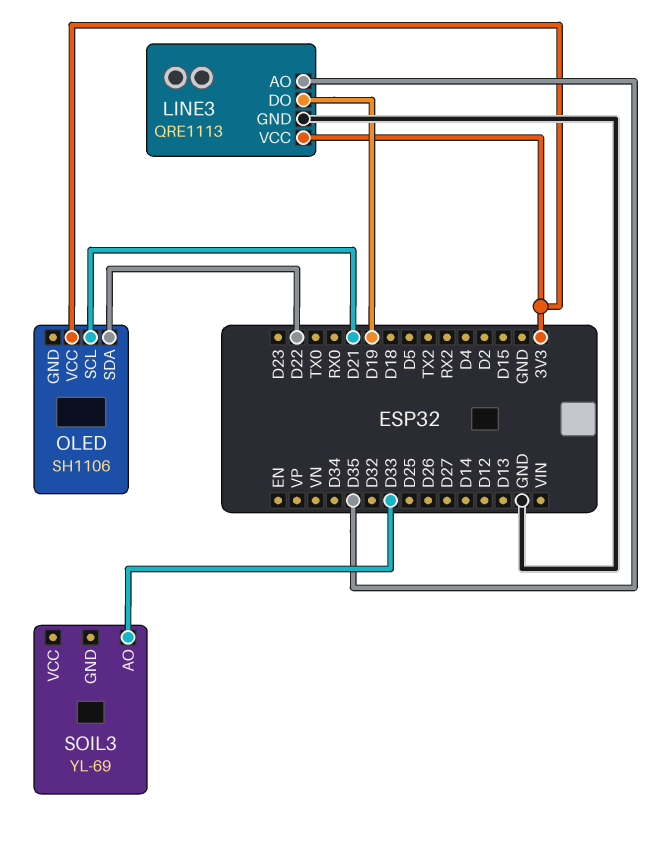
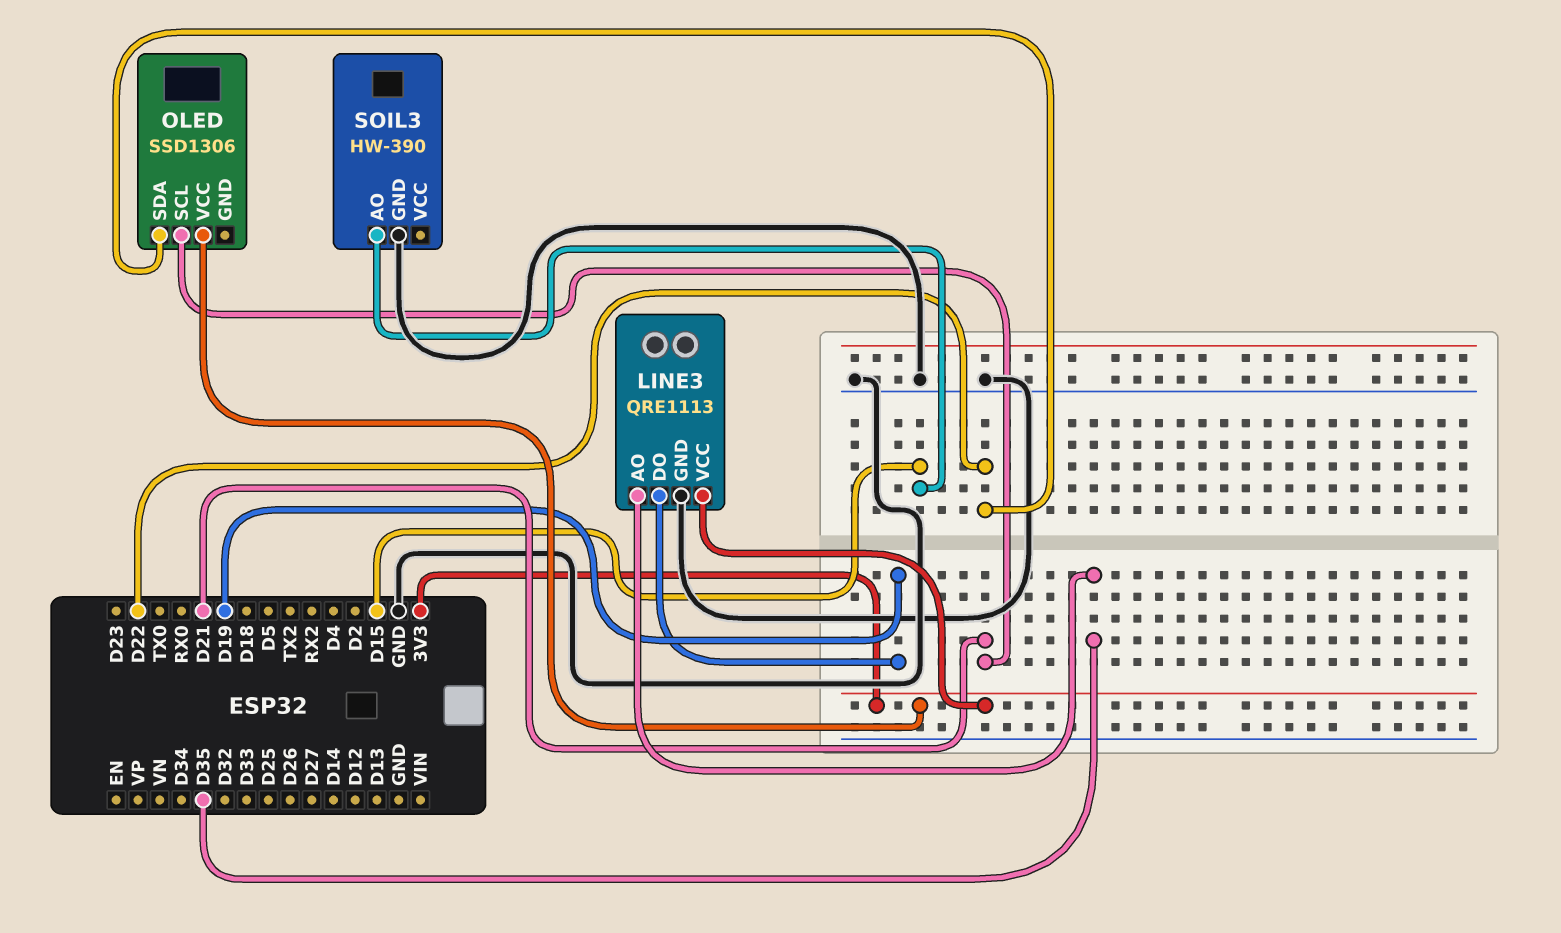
OLED: SH1106 -> SSD1306
SOIL3: YL-69 -> HW-390
SOIL3 pin AO: D33 -> D15
SOIL3 pin GND: none -> GND

